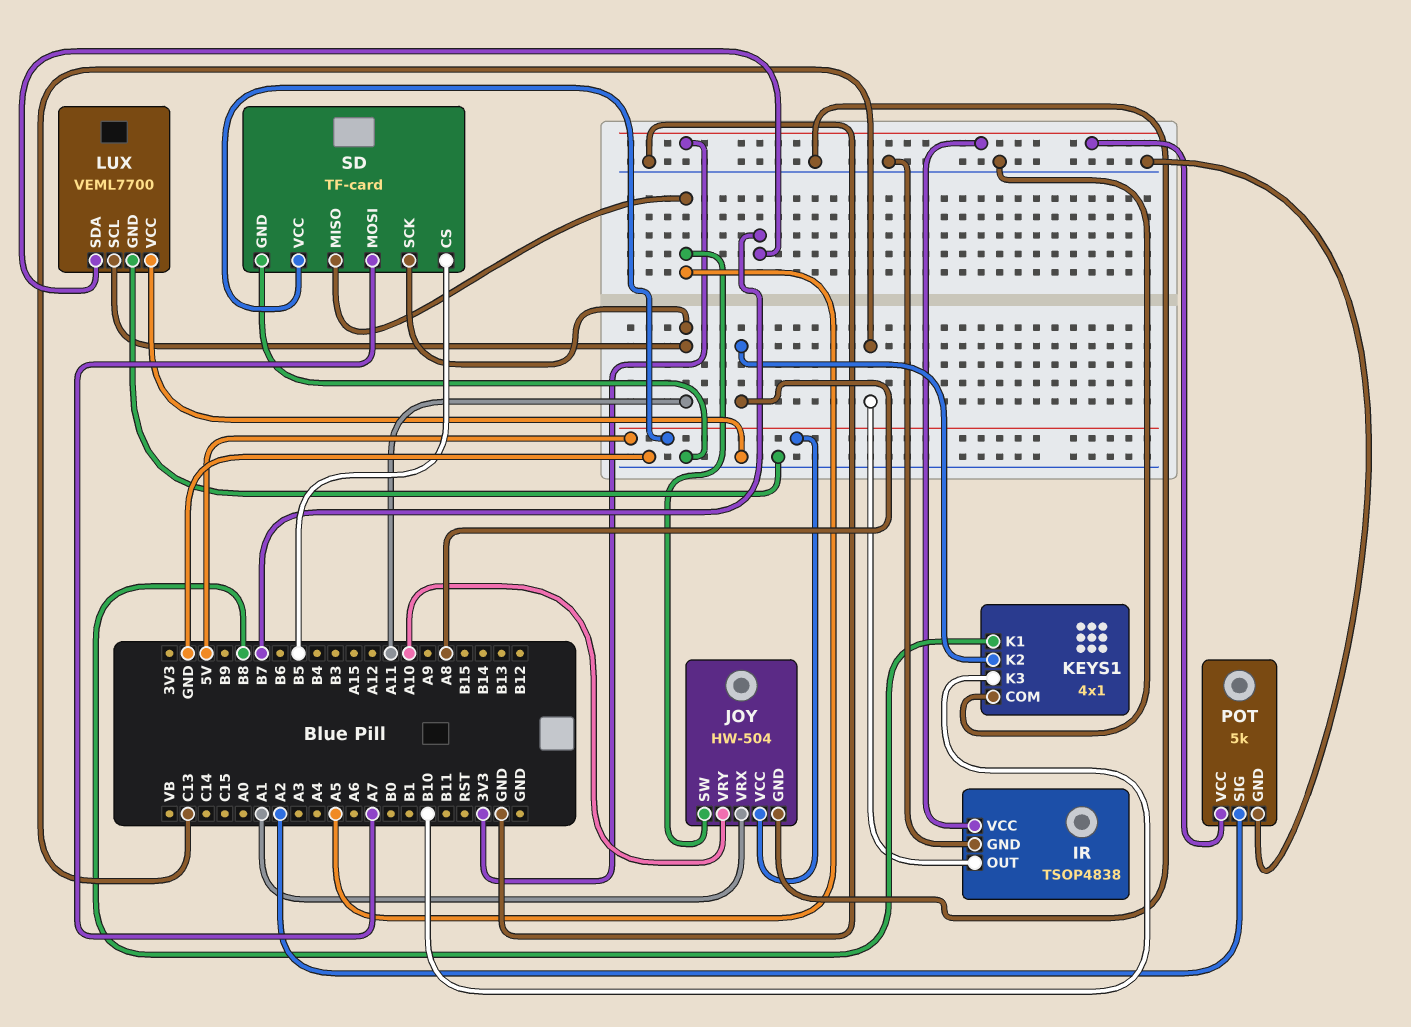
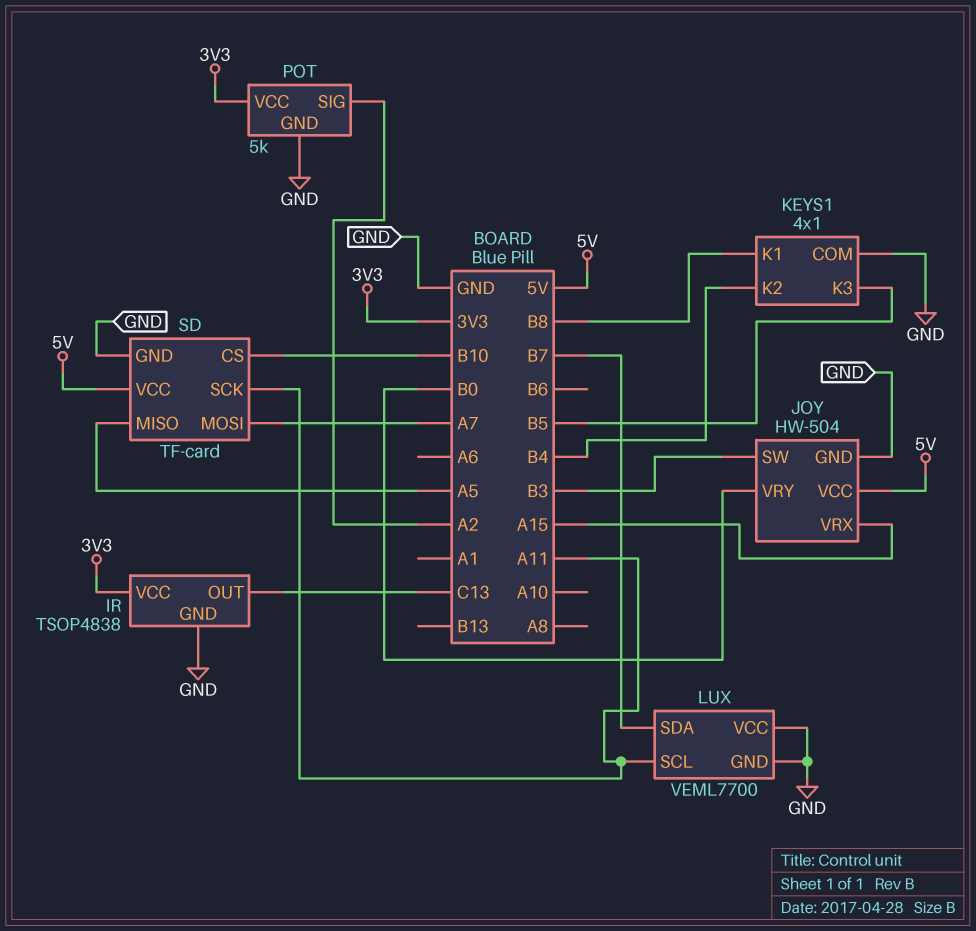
JOY pin SW: A5 -> B3
JOY pin VRX: A1 -> A15
JOY pin VRY: A10 -> B0
KEYS1 pin K2: A8 -> B4
KEYS1 pin K3: B10 -> B5
SD pin CS: B5 -> B10

